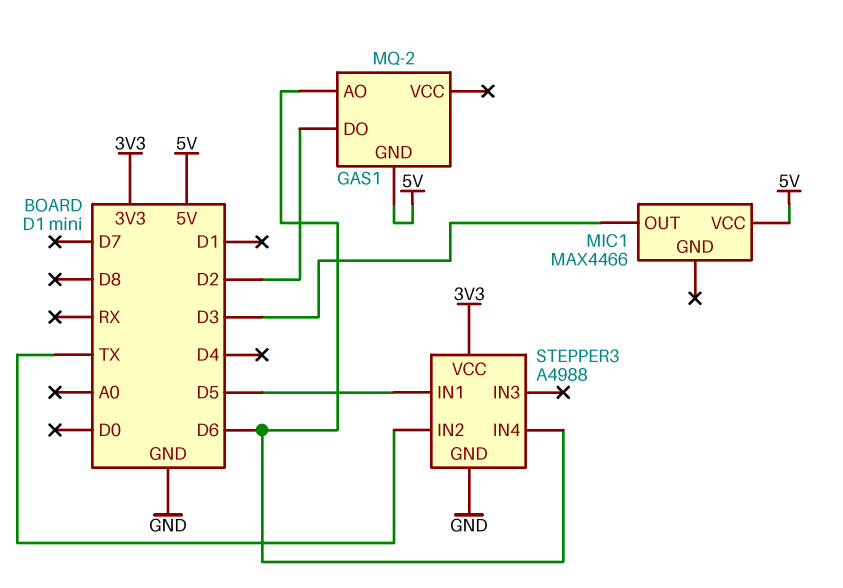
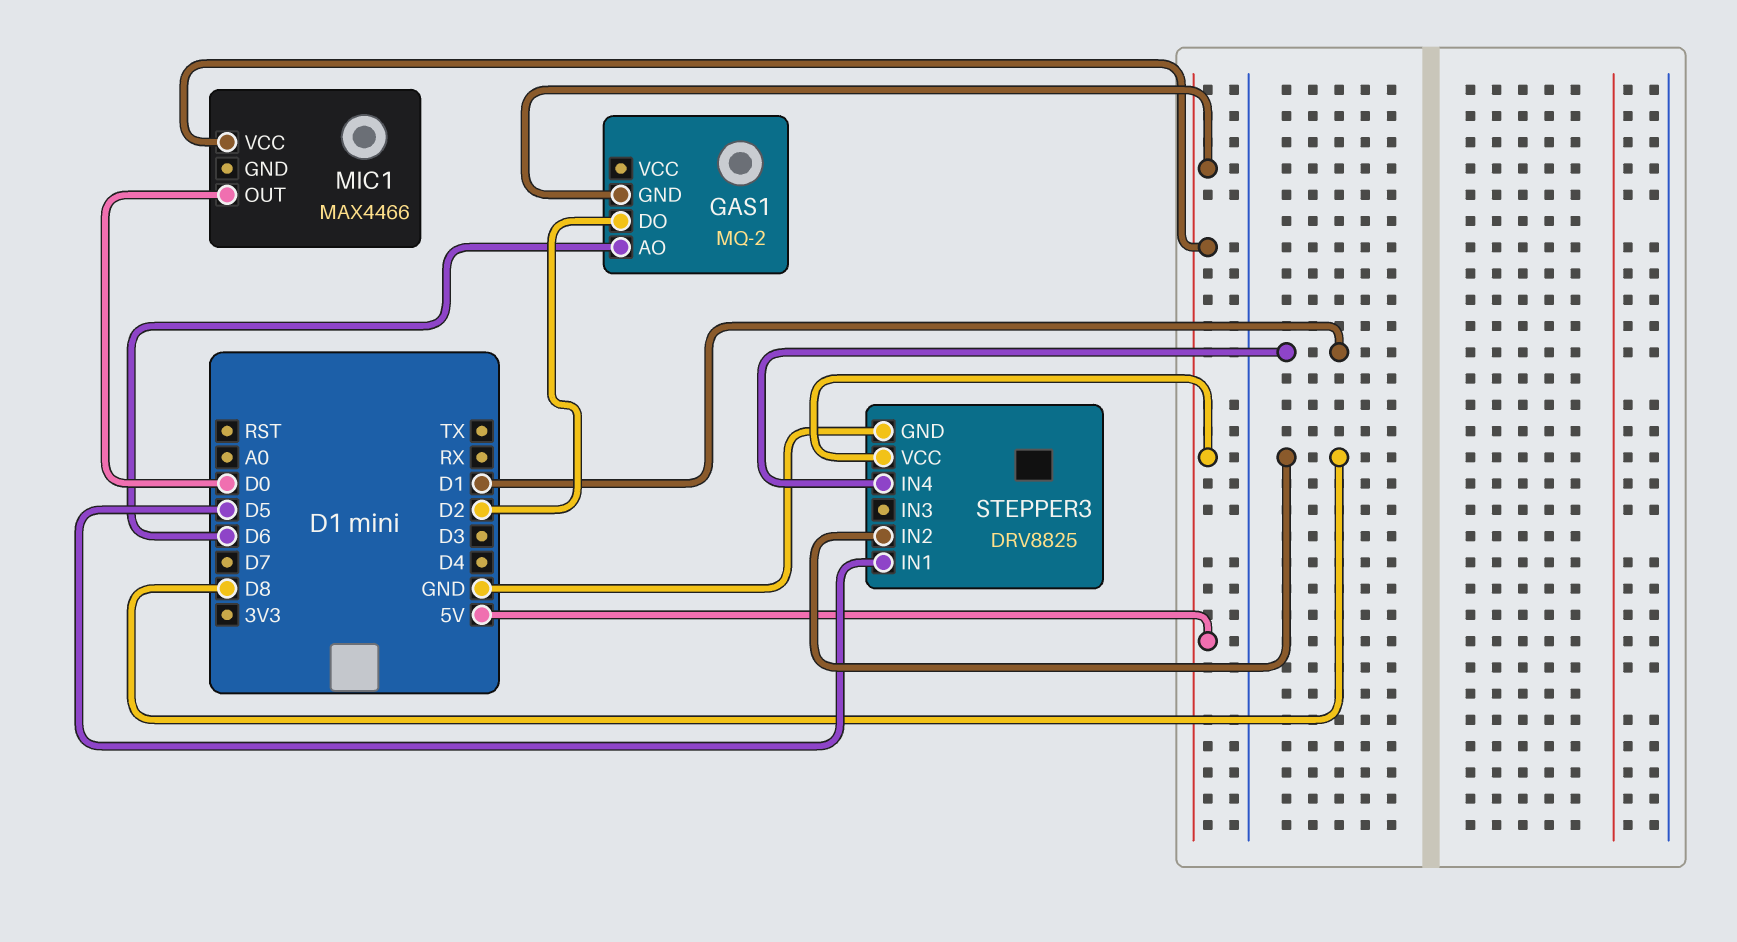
MIC1 pin OUT: D3 -> D0
STEPPER3: A4988 -> DRV8825
STEPPER3 pin IN2: TX -> D8
STEPPER3 pin IN4: D6 -> D1
STEPPER3 pin VCC: 3V3 -> 5V

